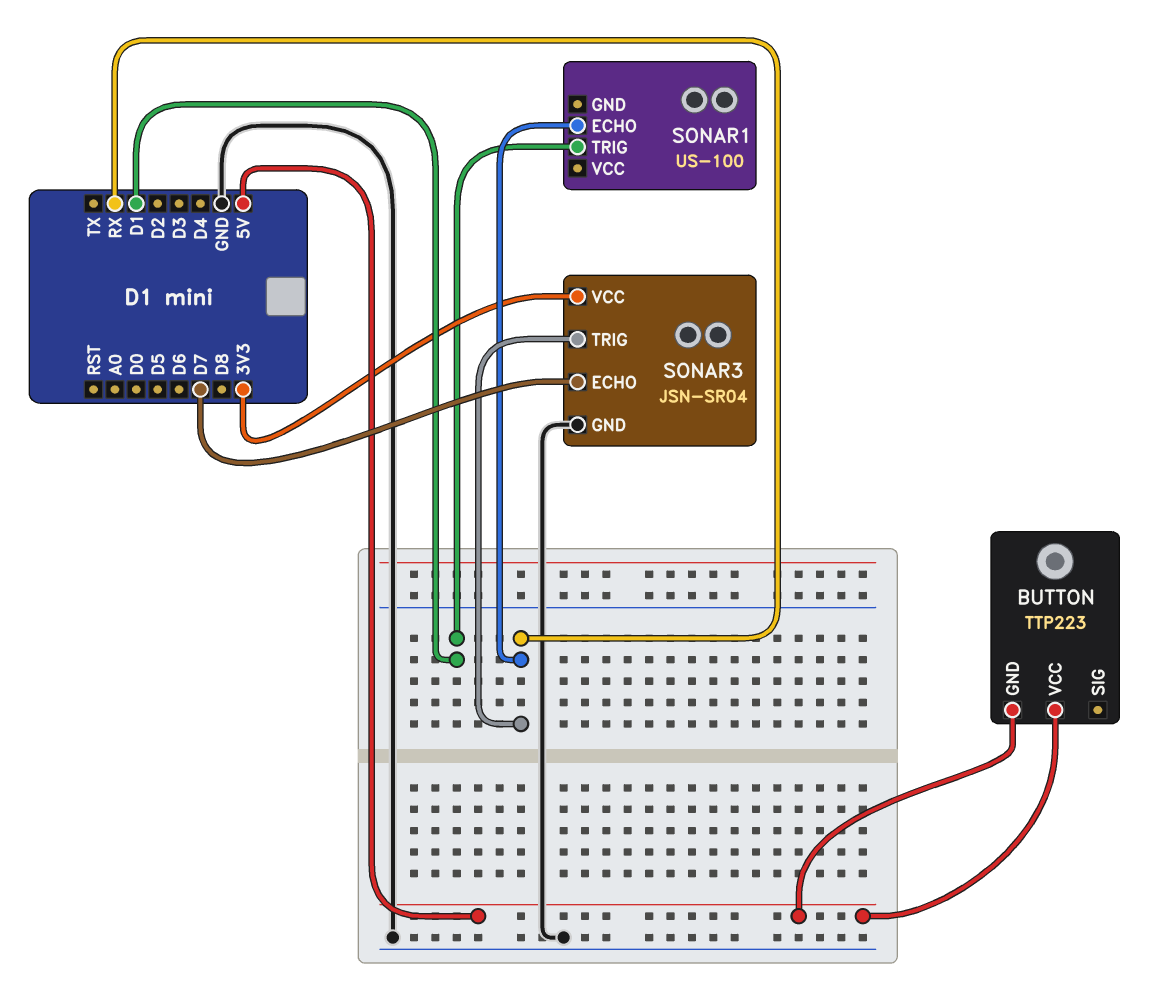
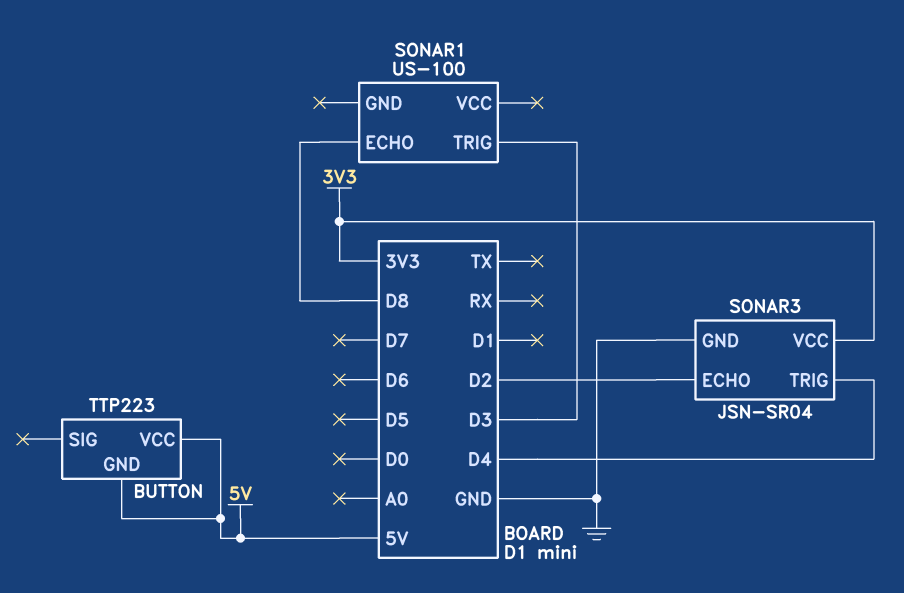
SONAR1 pin ECHO: RX -> D8
SONAR1 pin TRIG: D1 -> D3
SONAR3 pin ECHO: D7 -> D2
SONAR3 pin TRIG: RX -> D4

